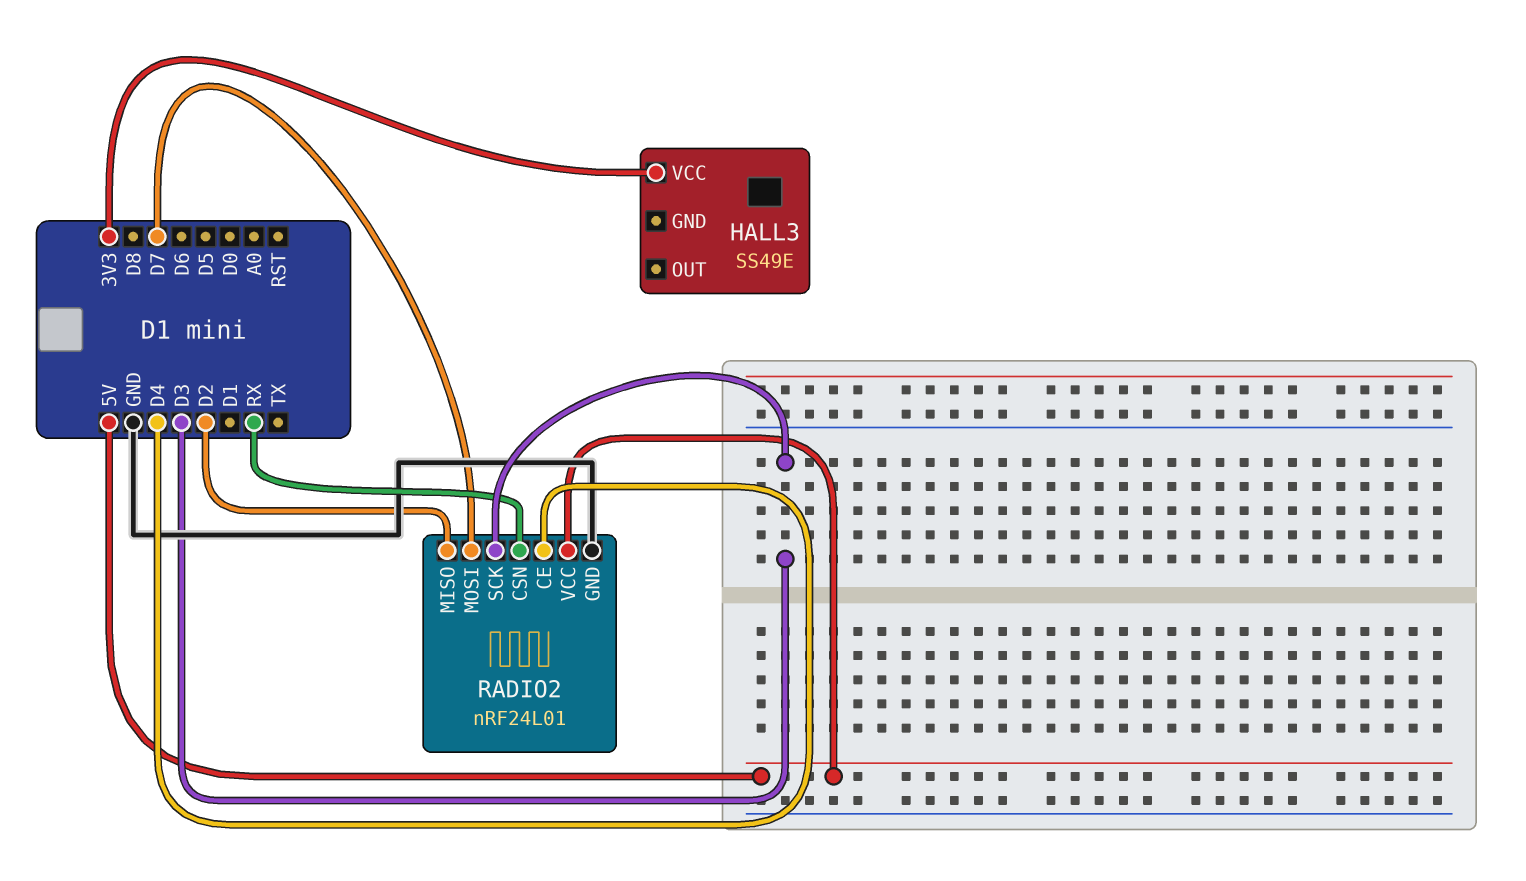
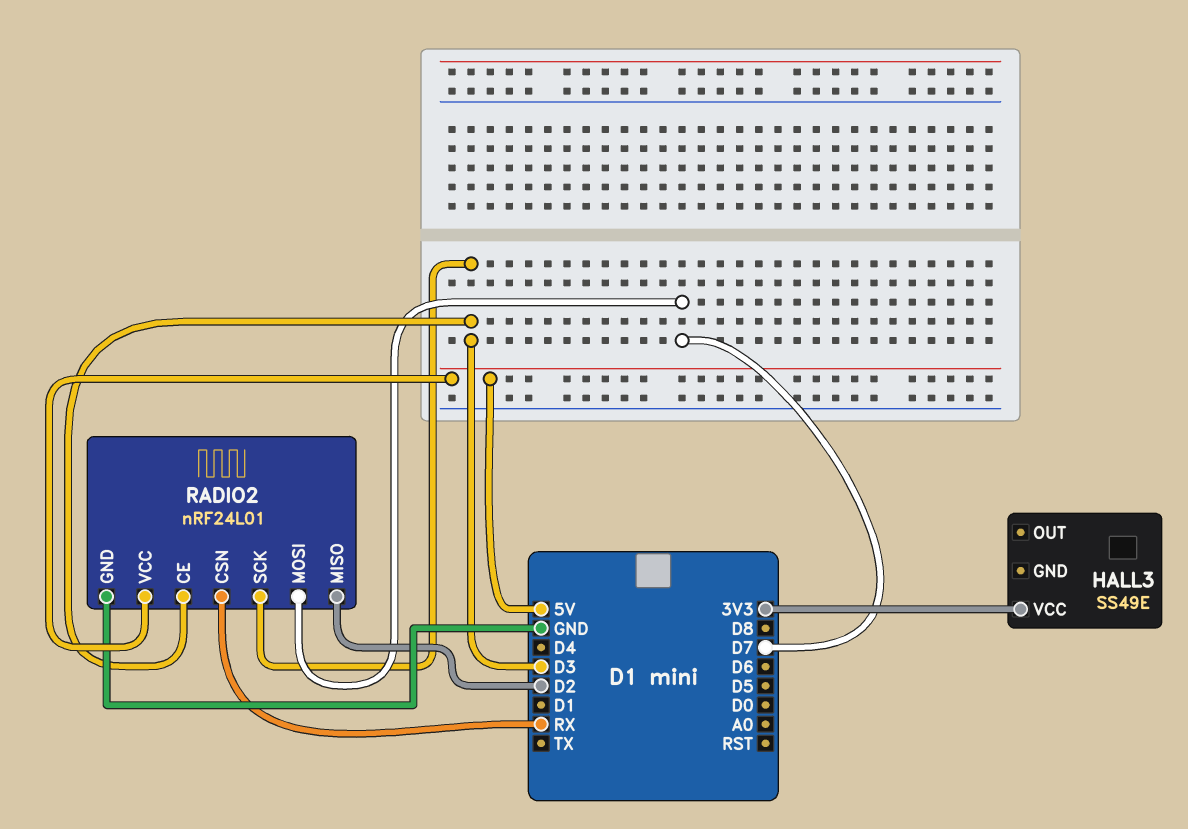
RADIO2 pin CE: D4 -> D3

